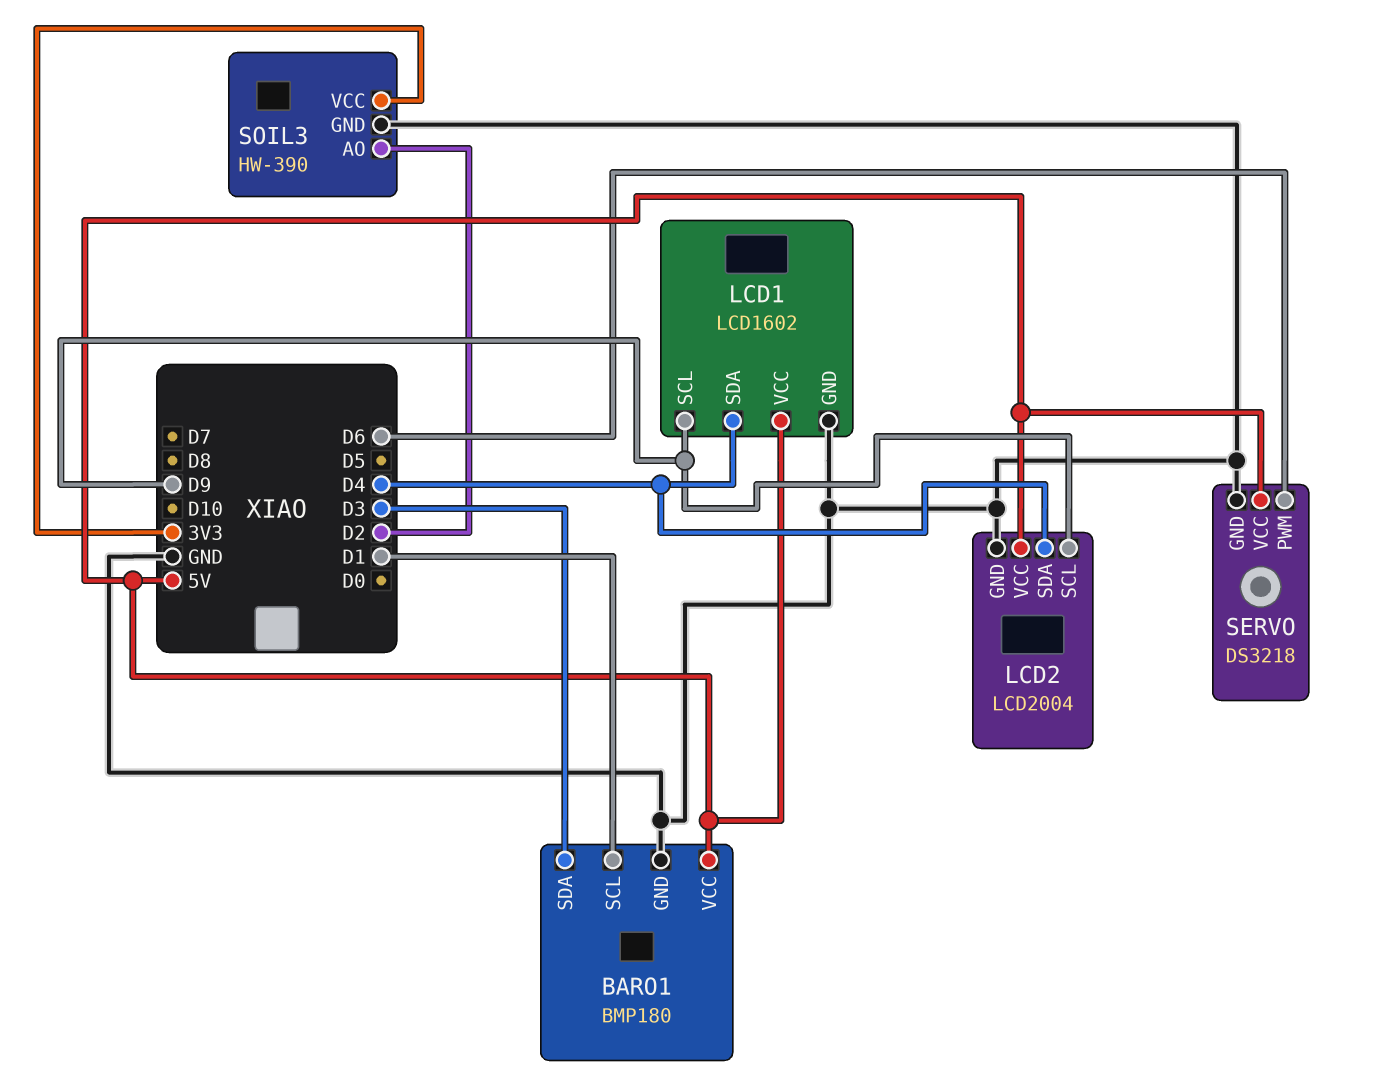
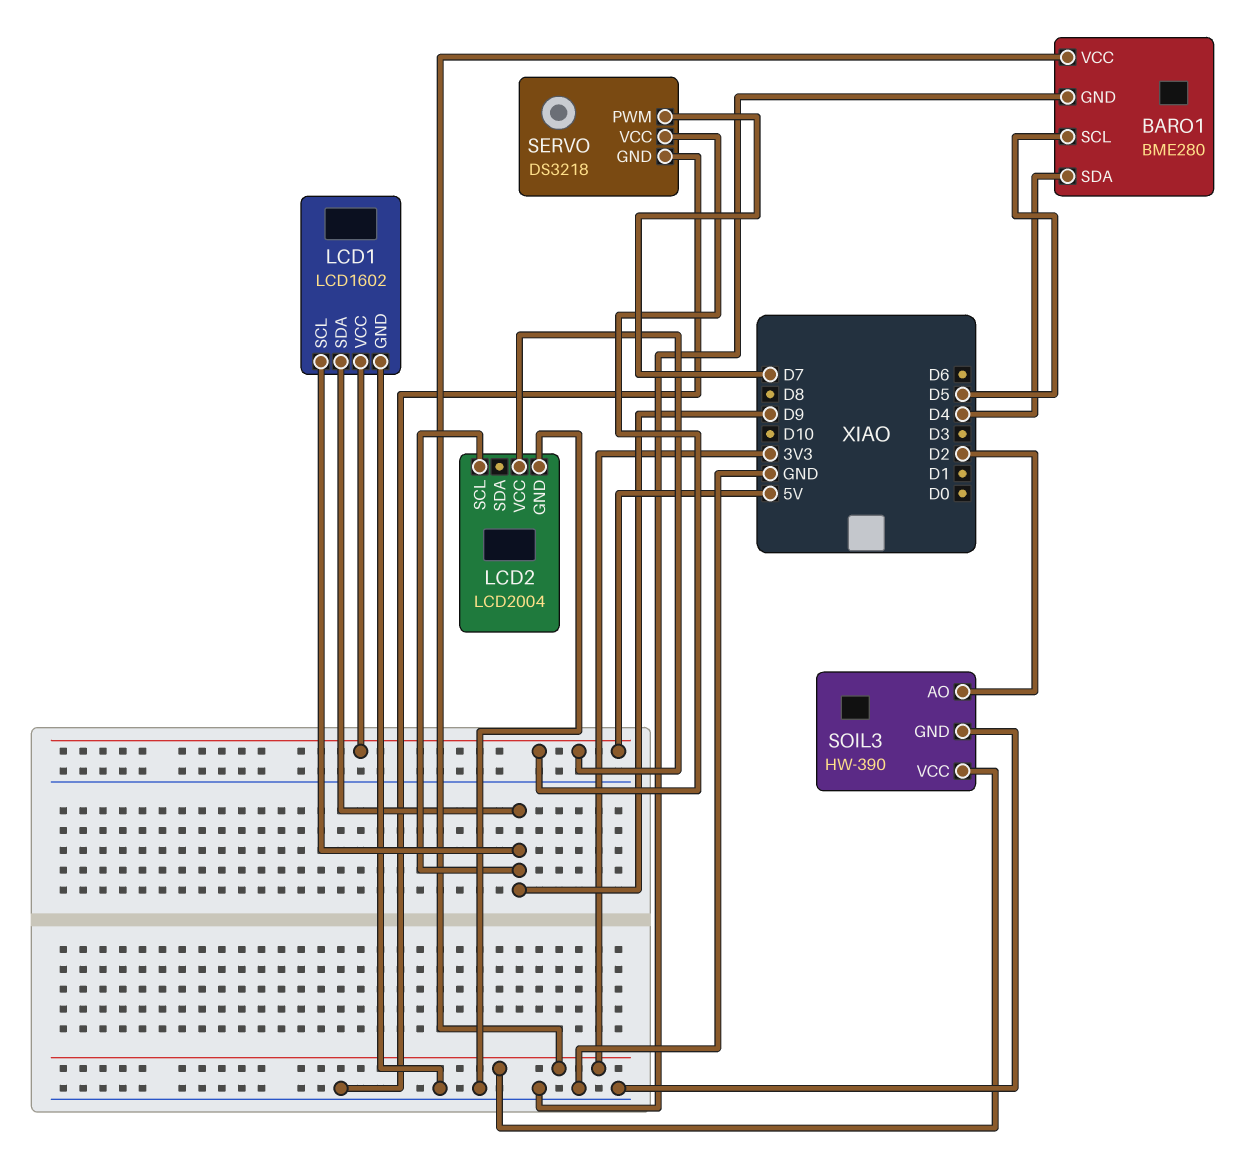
BARO1: BMP180 -> BME280
BARO1 pin SCL: D1 -> D5
BARO1 pin SDA: D3 -> D4
BARO1 pin VCC: 5V -> 3V3
LCD1 pin SDA: D4 -> D9
LCD2 pin SDA: D4 -> none
SERVO pin PWM: D6 -> D7

